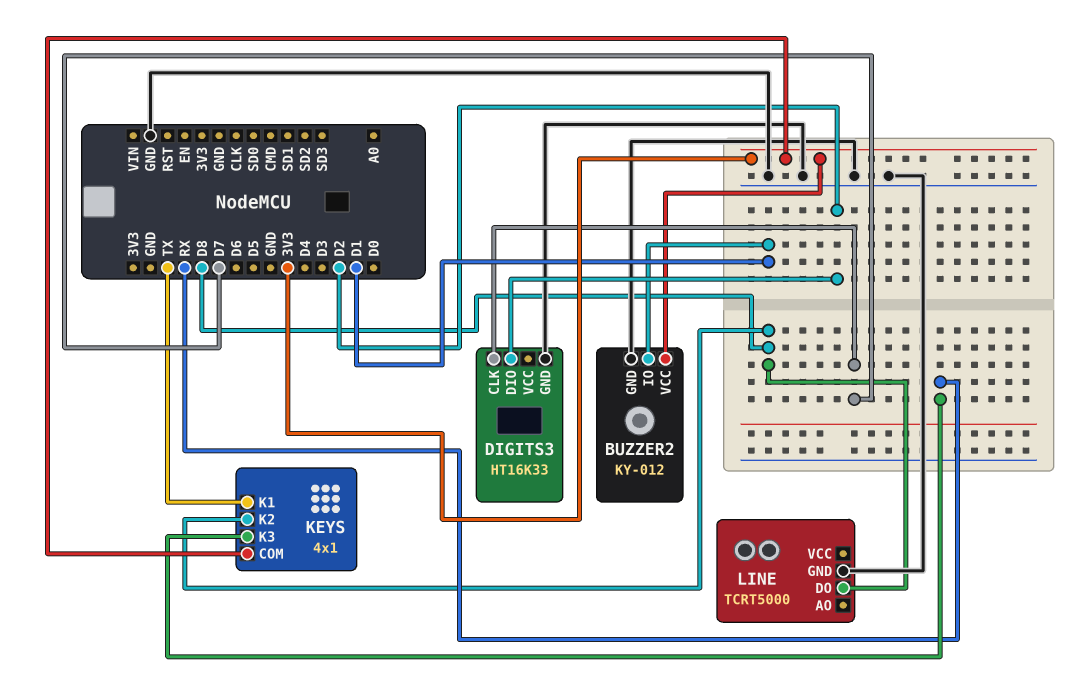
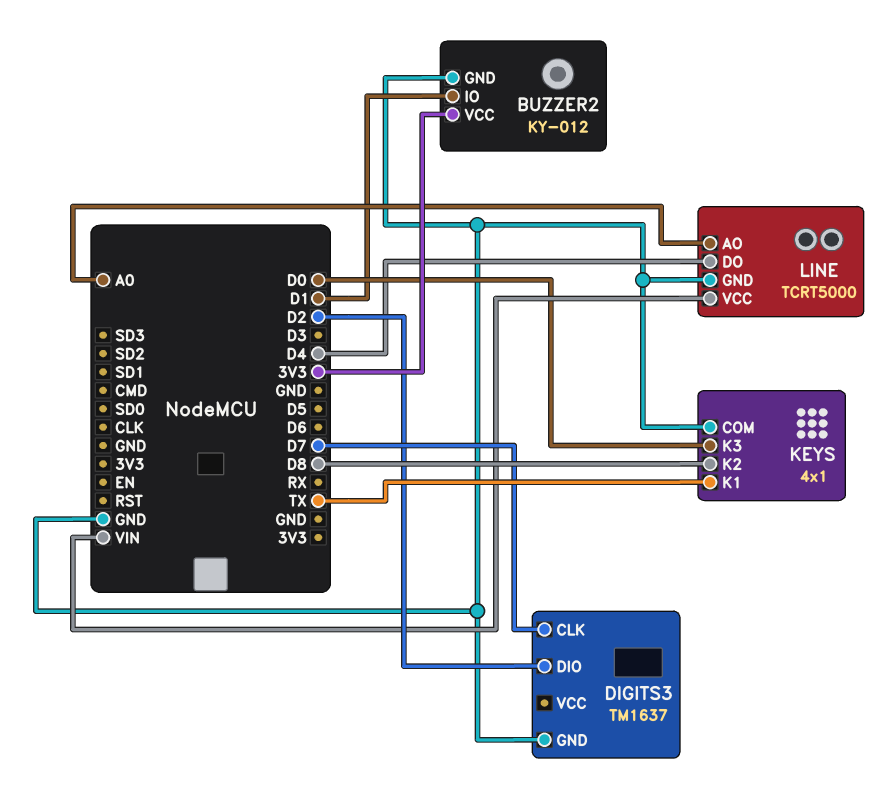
DIGITS3: HT16K33 -> TM1637
KEYS pin COM: 3V3 -> GND
KEYS pin K3: RX -> D0
LINE pin AO: none -> A0
LINE pin DO: D8 -> D4
LINE pin VCC: none -> VIN

